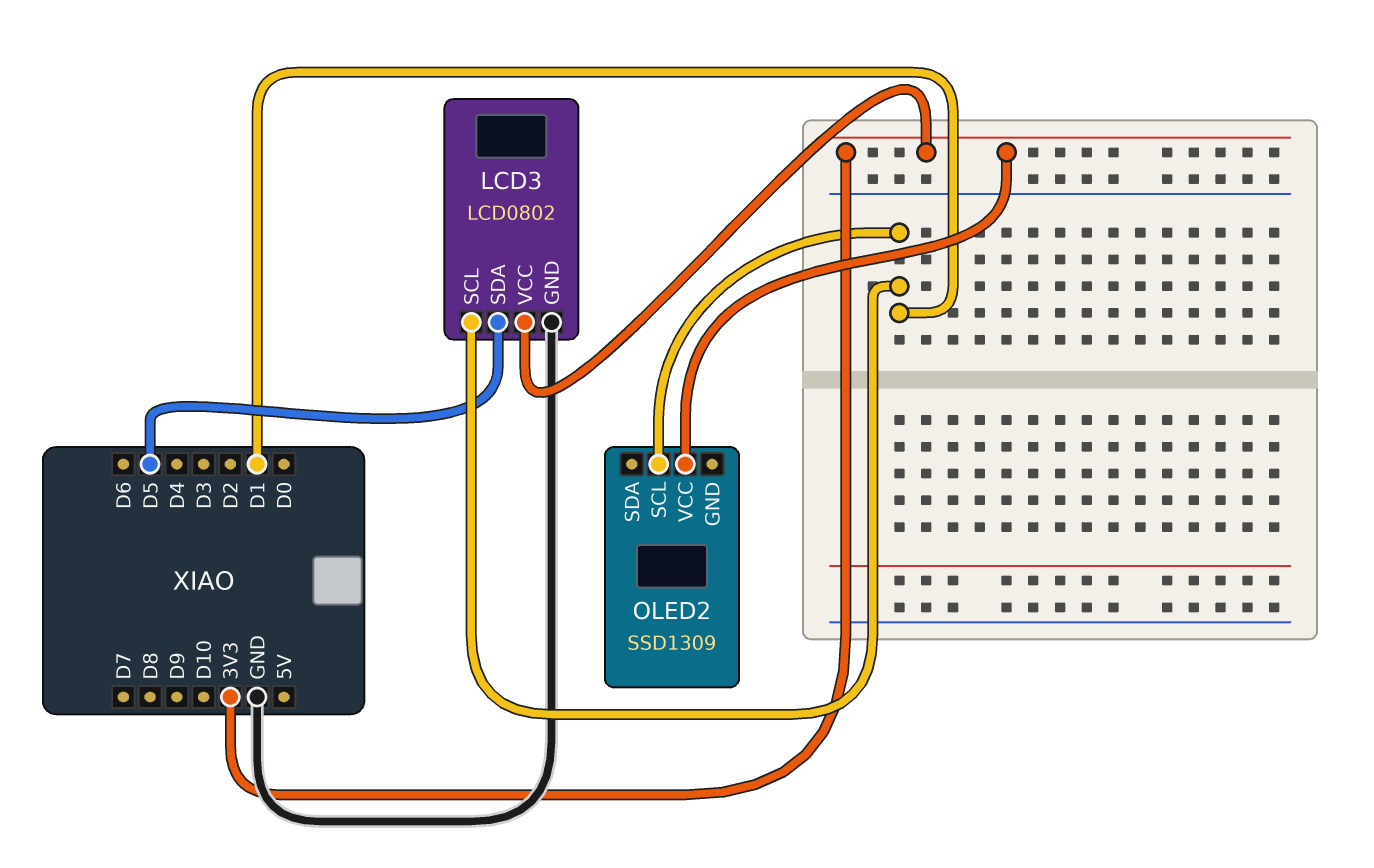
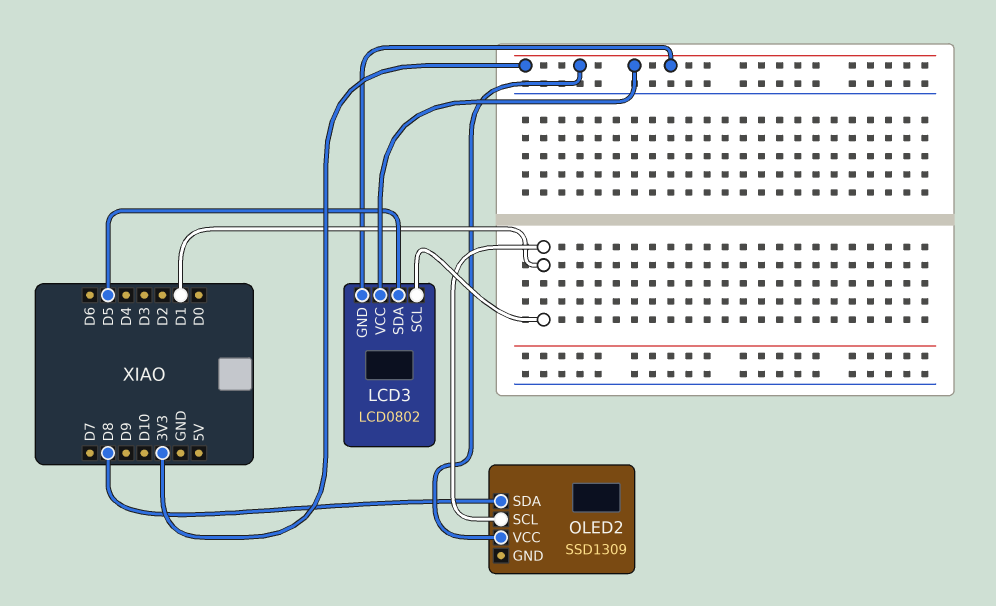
LCD3 pin GND: GND -> 3V3
OLED2 pin SDA: none -> D8

